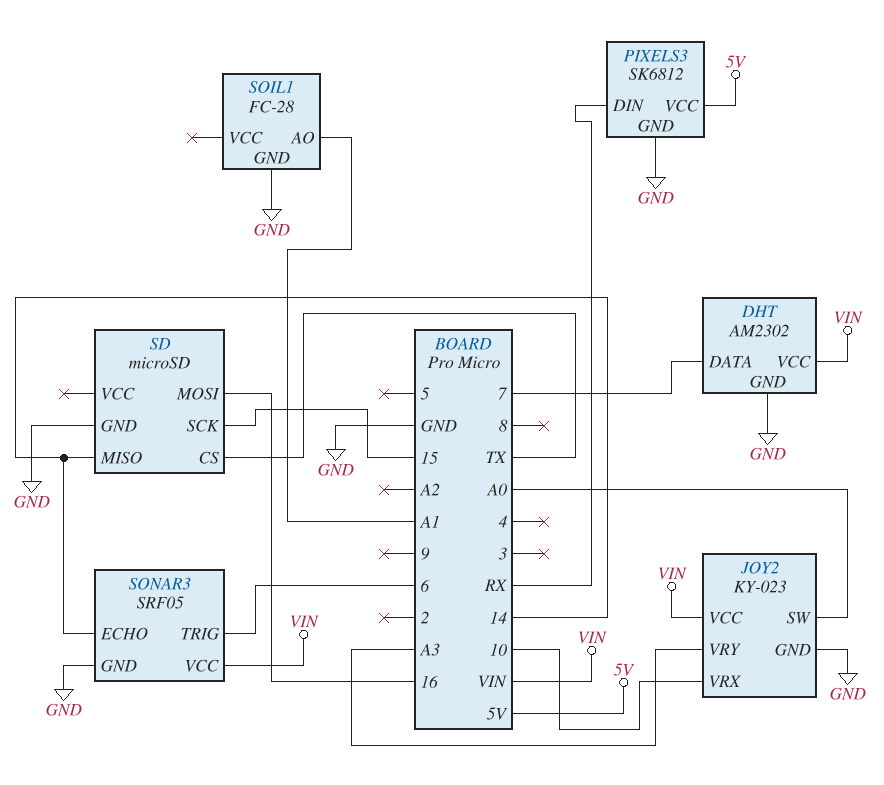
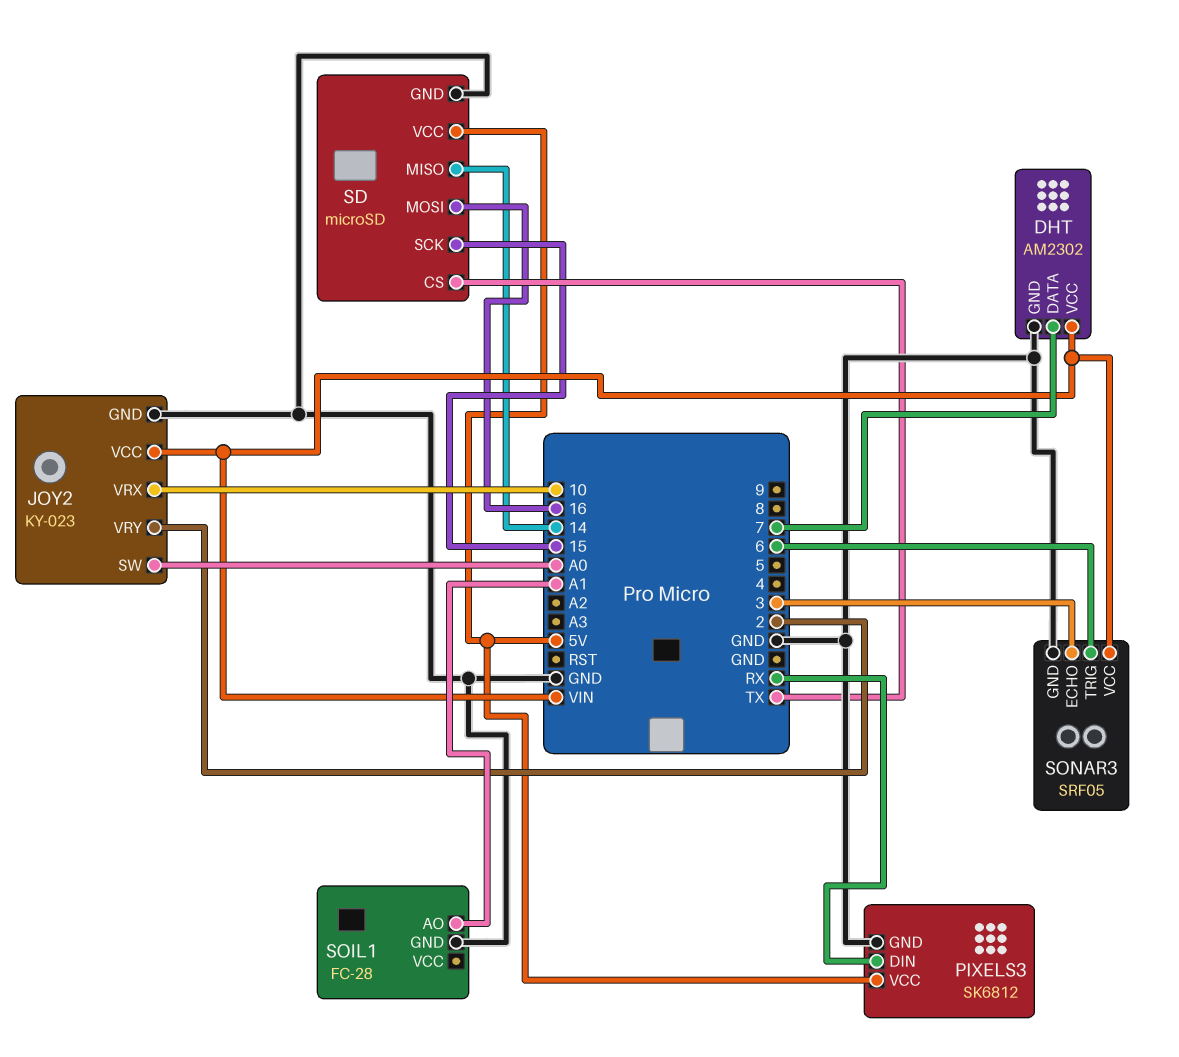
JOY2 pin VRY: A3 -> 2
SD pin VCC: none -> 5V
SONAR3 pin ECHO: 14 -> 3

